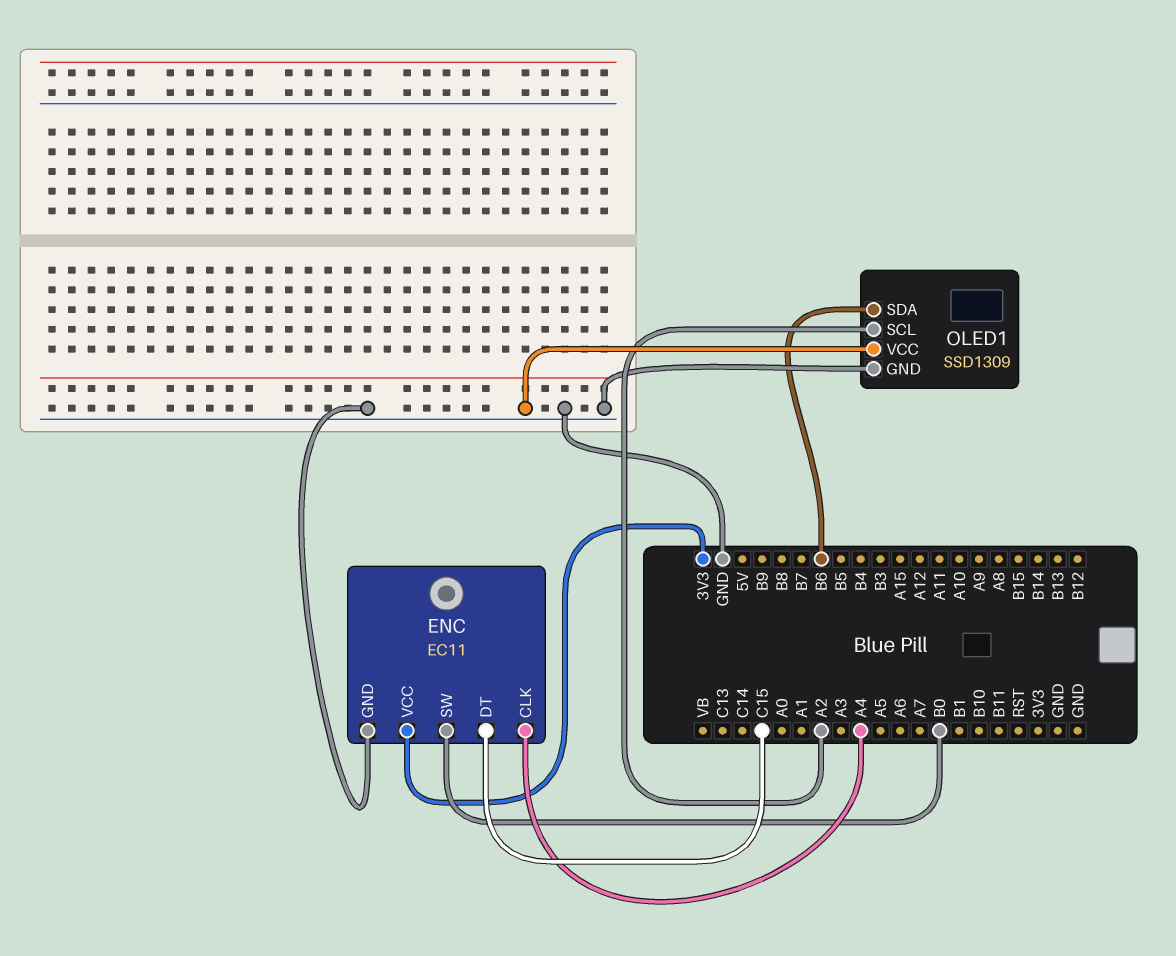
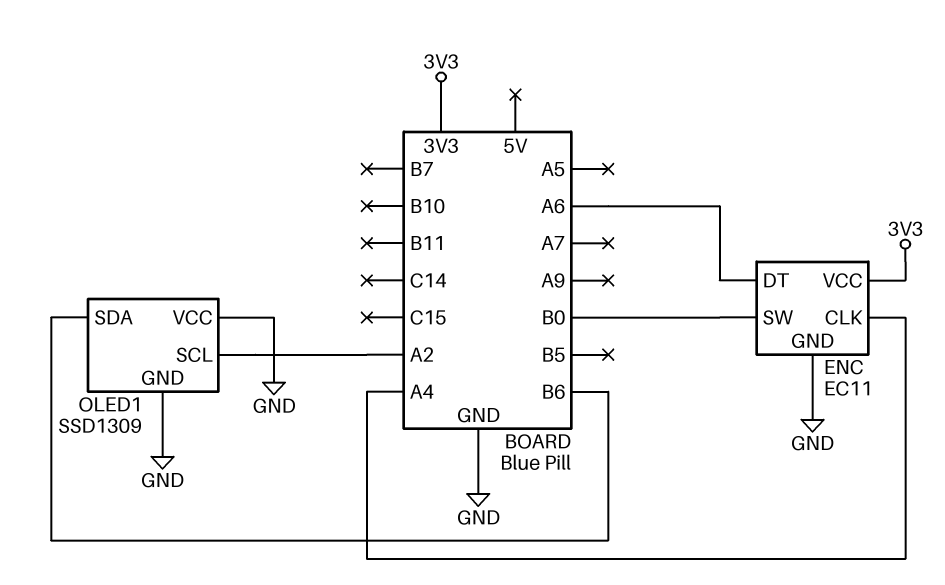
ENC pin DT: C15 -> A6

